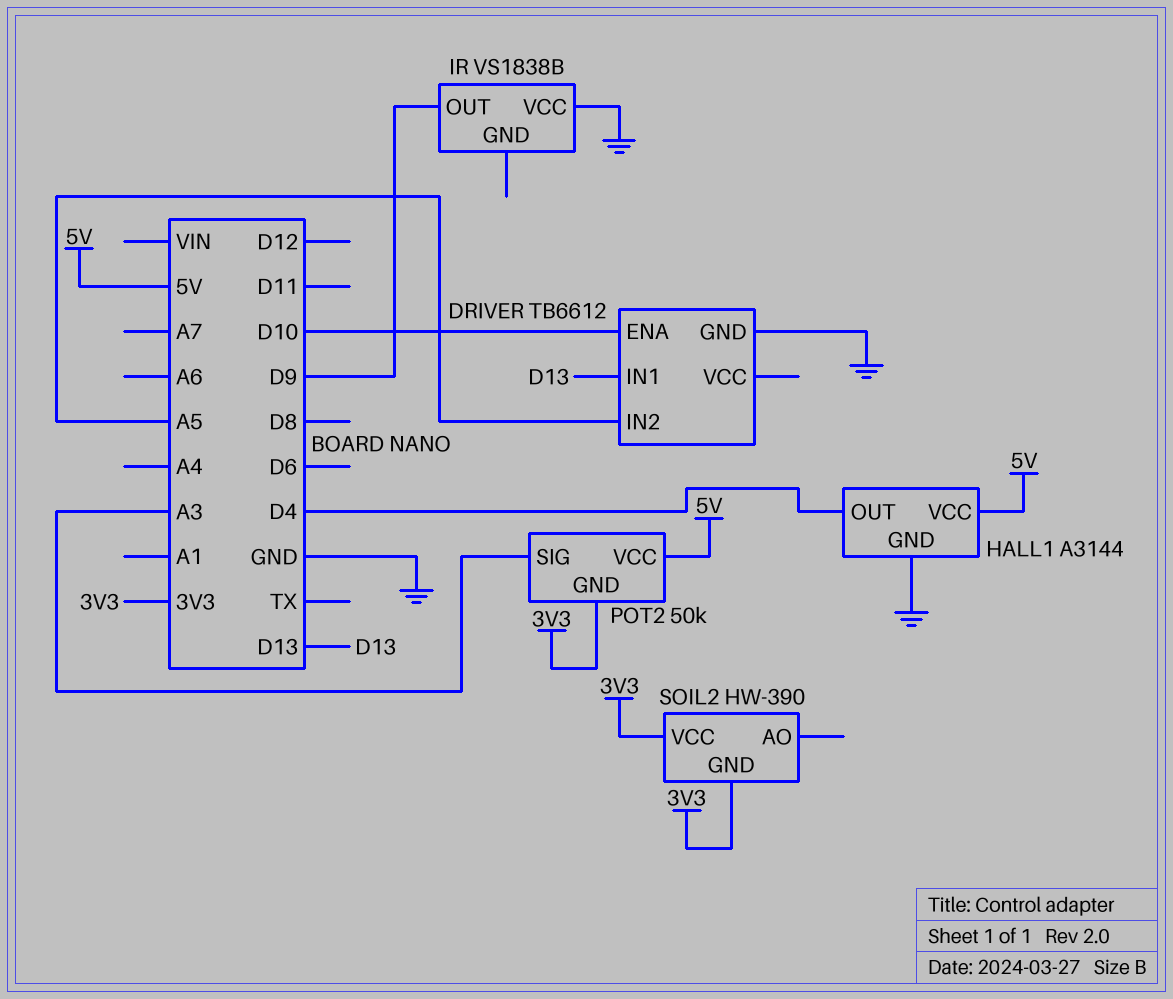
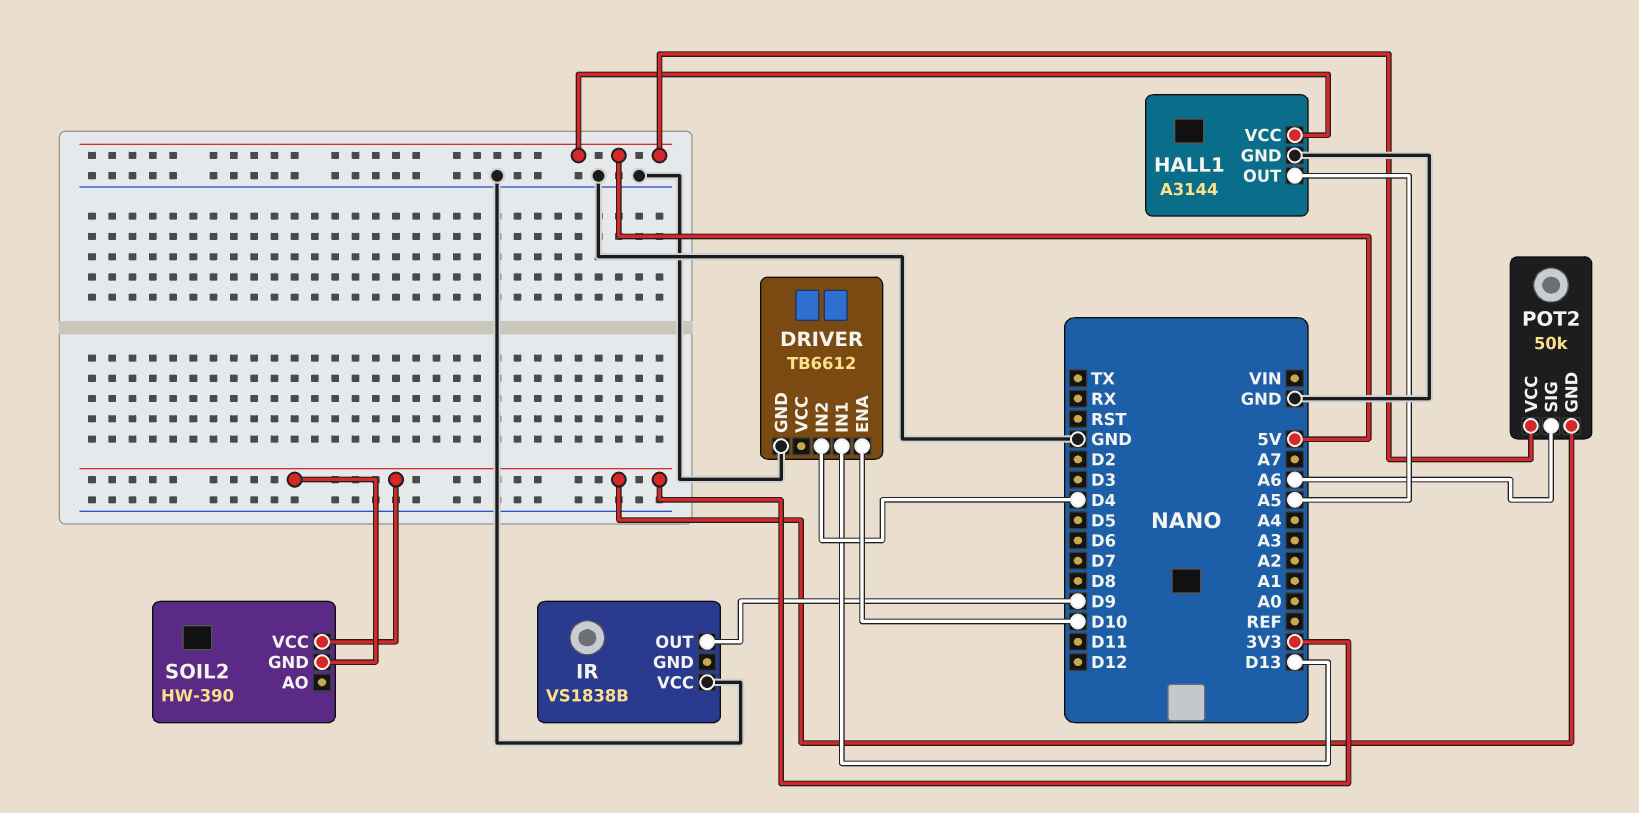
DRIVER pin IN2: A5 -> D4
HALL1 pin OUT: D4 -> A5
POT2 pin SIG: A3 -> A6

